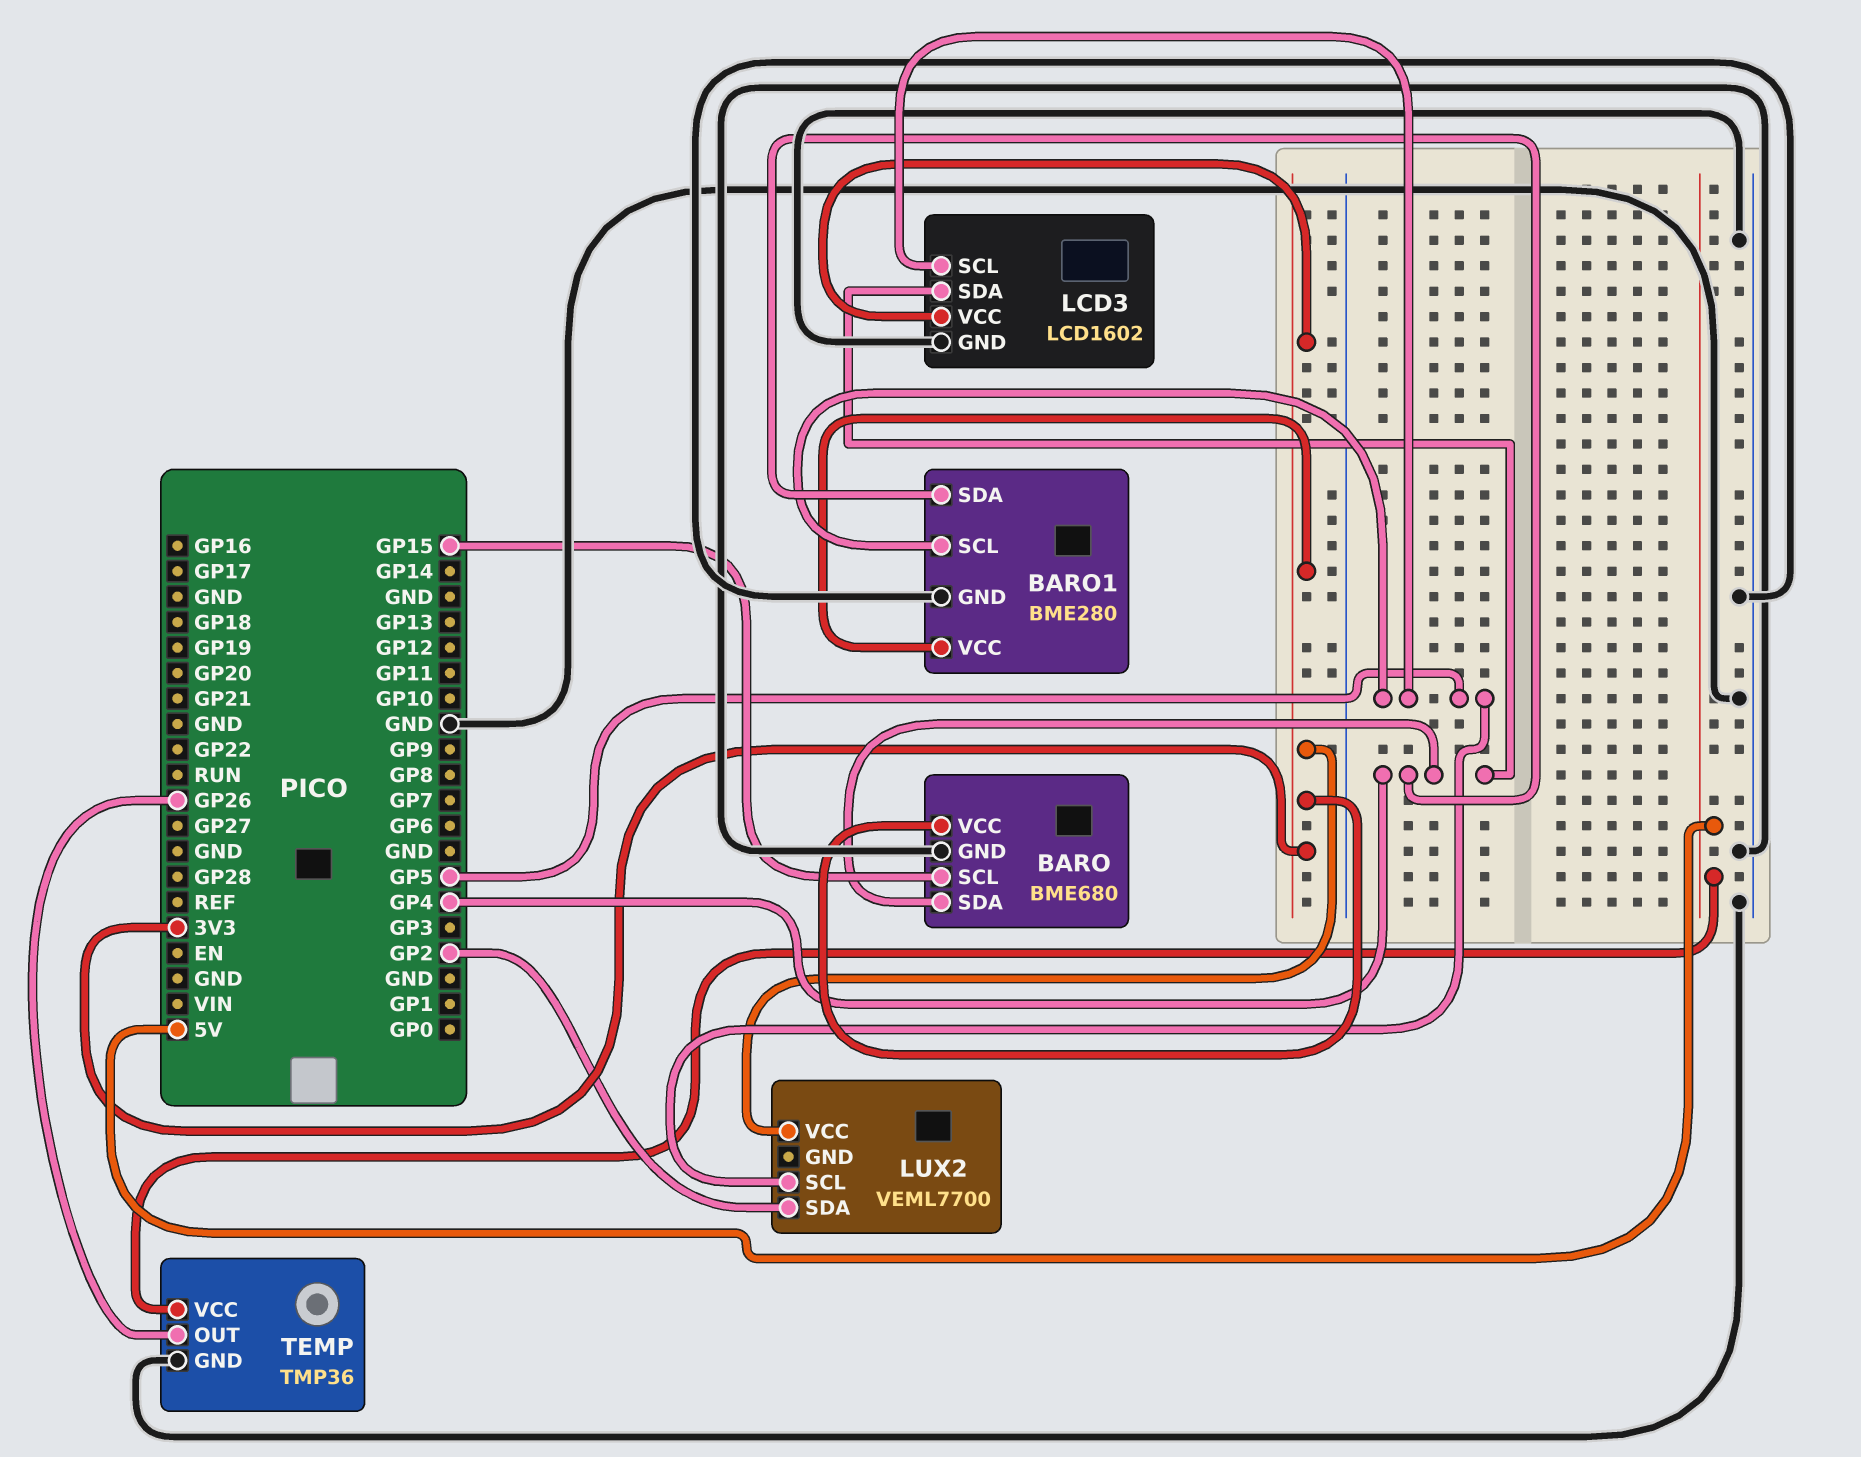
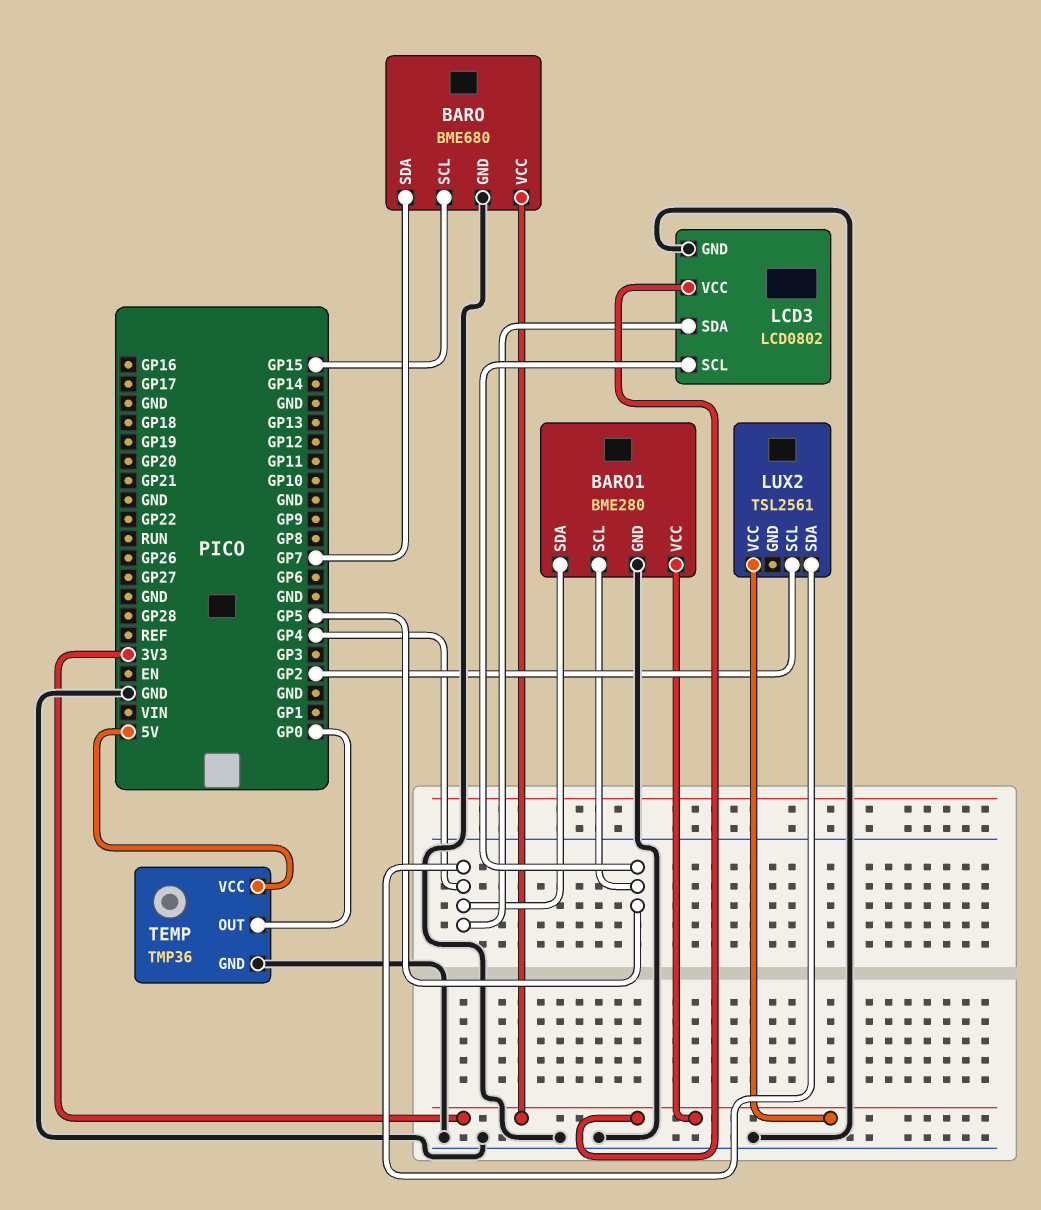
BARO pin SDA: GP4 -> GP7
LCD3: LCD1602 -> LCD0802
LUX2: VEML7700 -> TSL2561
LUX2 pin SCL: GP5 -> GP2
LUX2 pin SDA: GP2 -> GP4
TEMP pin OUT: GP26 -> GP0

